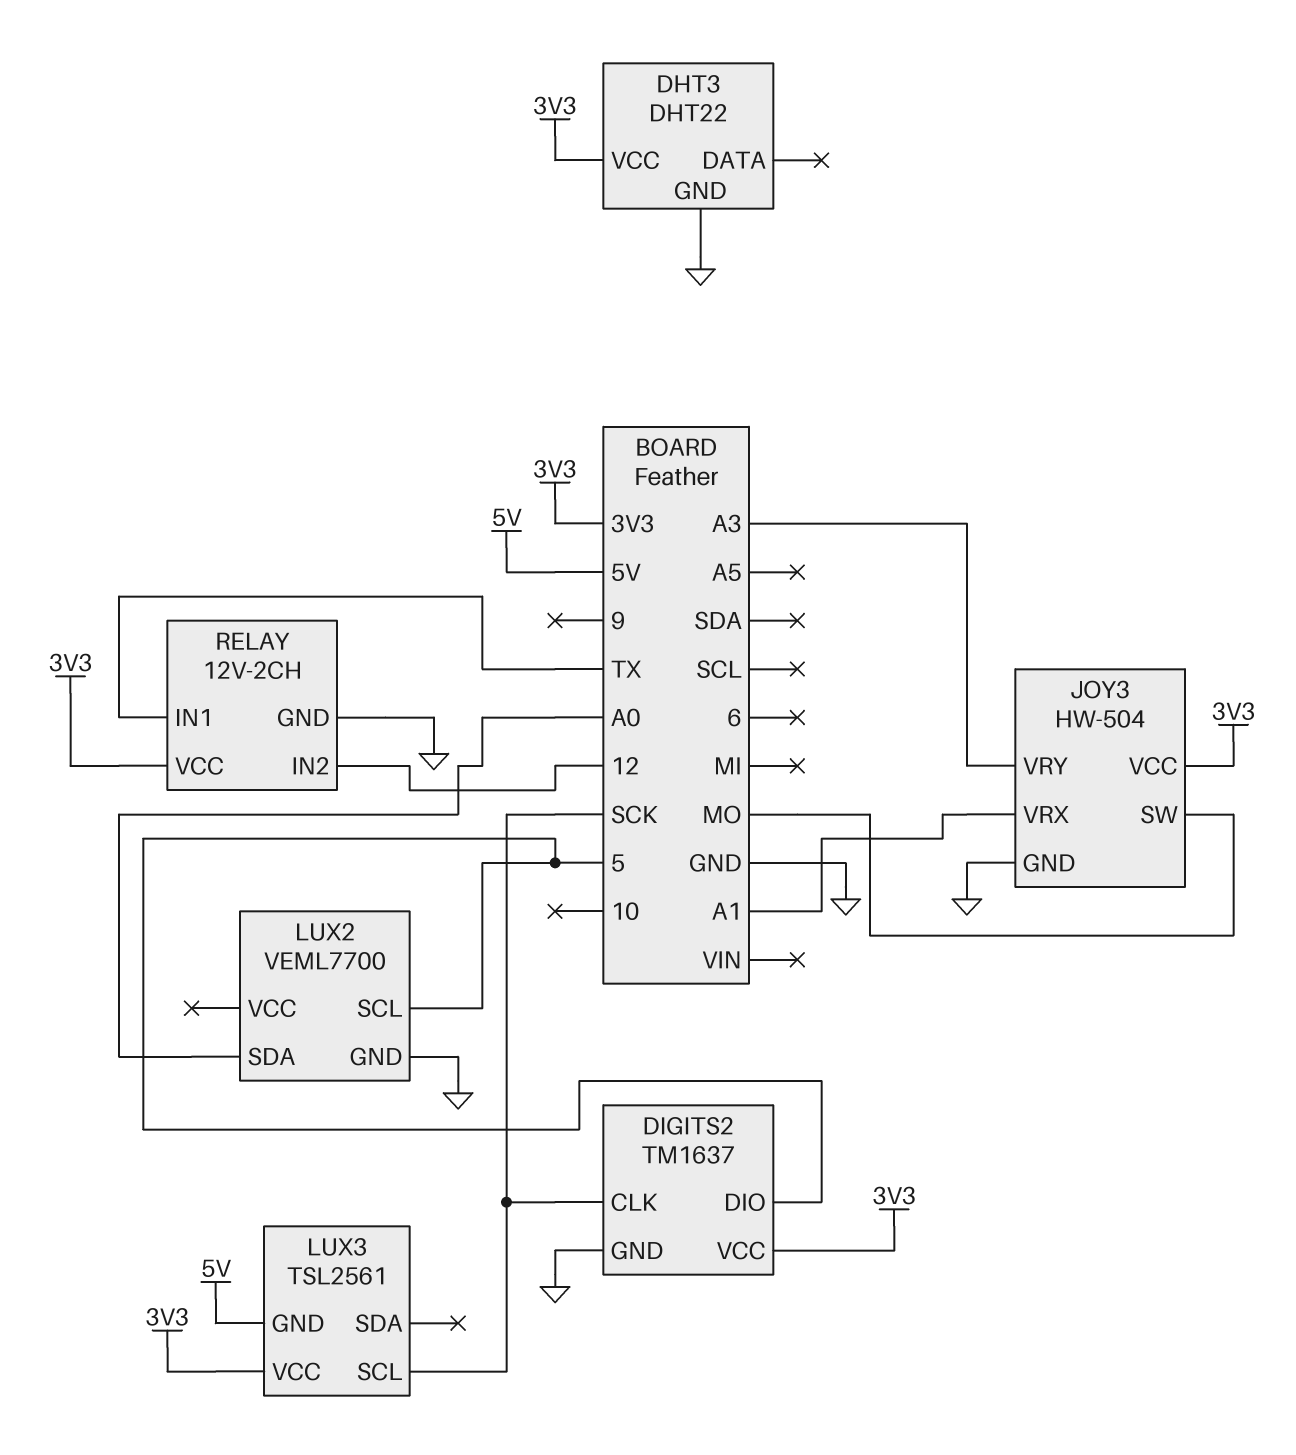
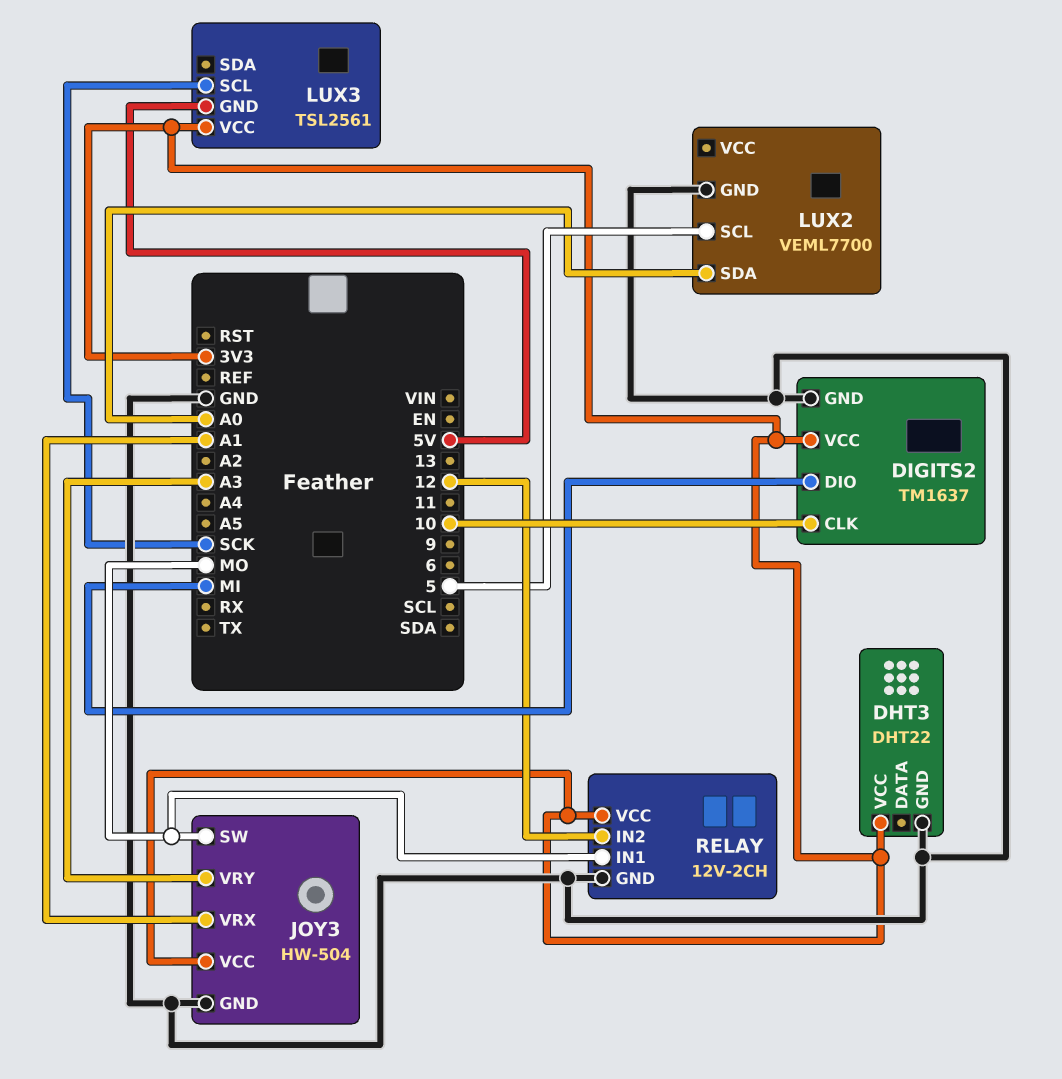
DIGITS2 pin CLK: SCK -> 10
DIGITS2 pin DIO: 5 -> MI
RELAY pin IN1: TX -> MO

